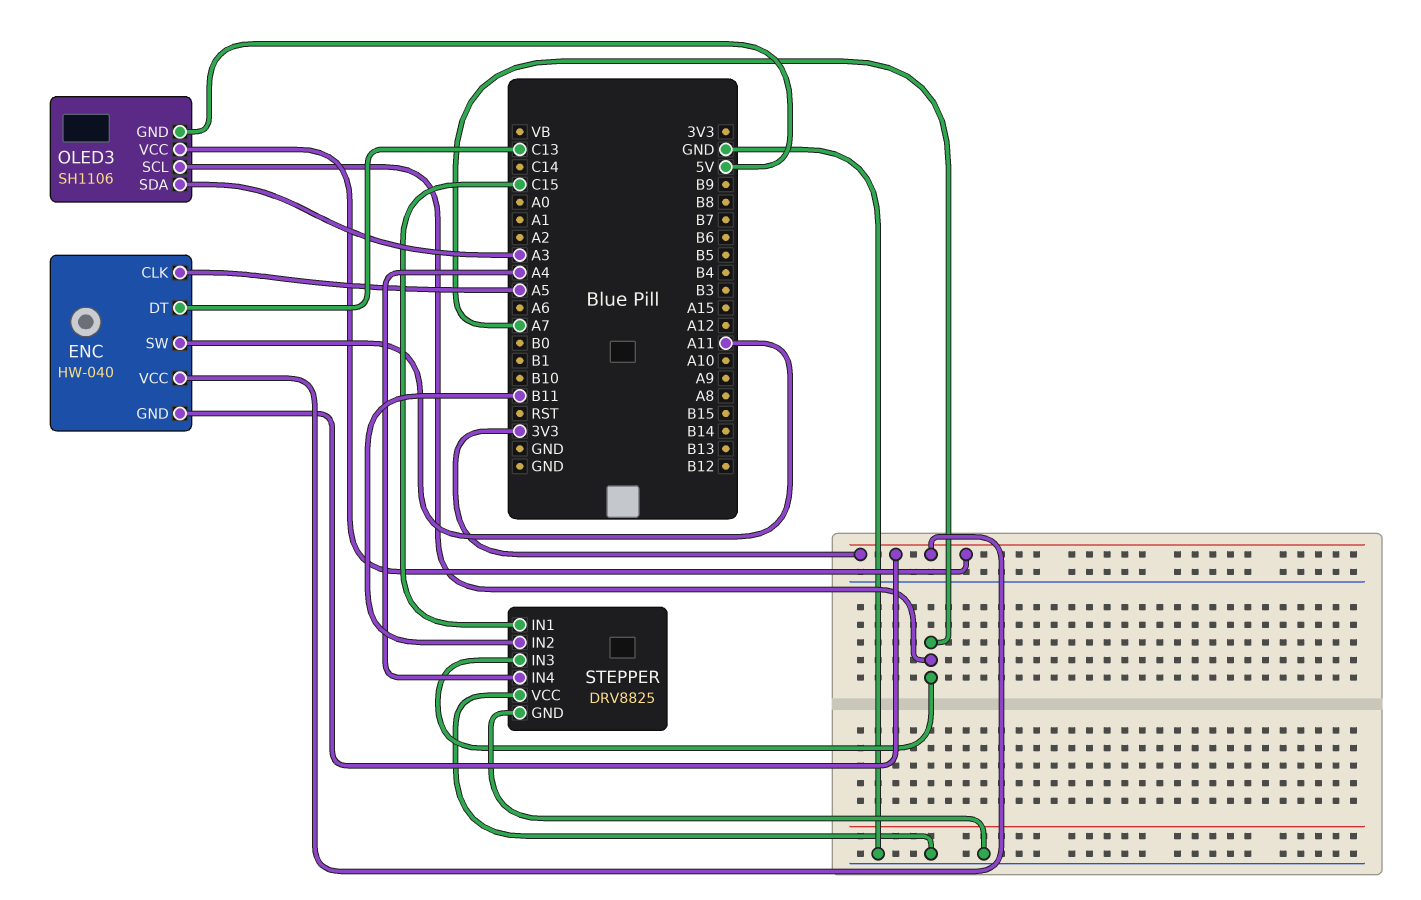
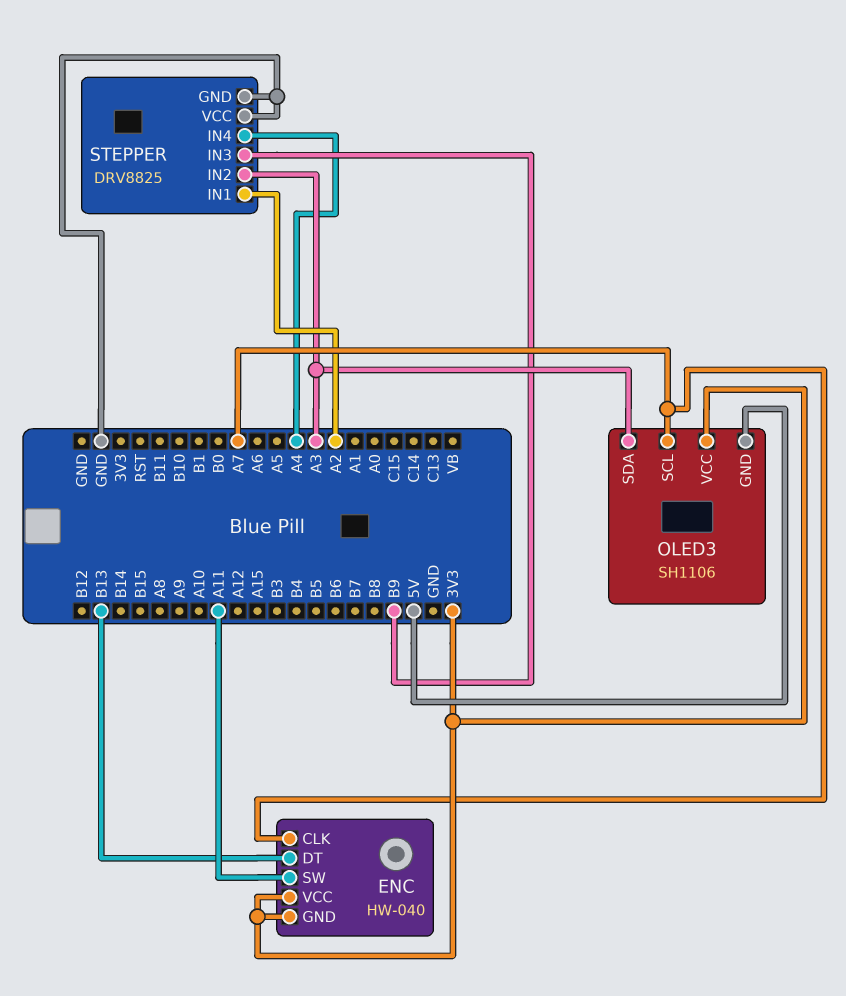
ENC pin CLK: A5 -> A7
ENC pin DT: C13 -> B13
STEPPER pin IN1: C15 -> A2
STEPPER pin IN2: B11 -> A3
STEPPER pin IN3: A7 -> B9

